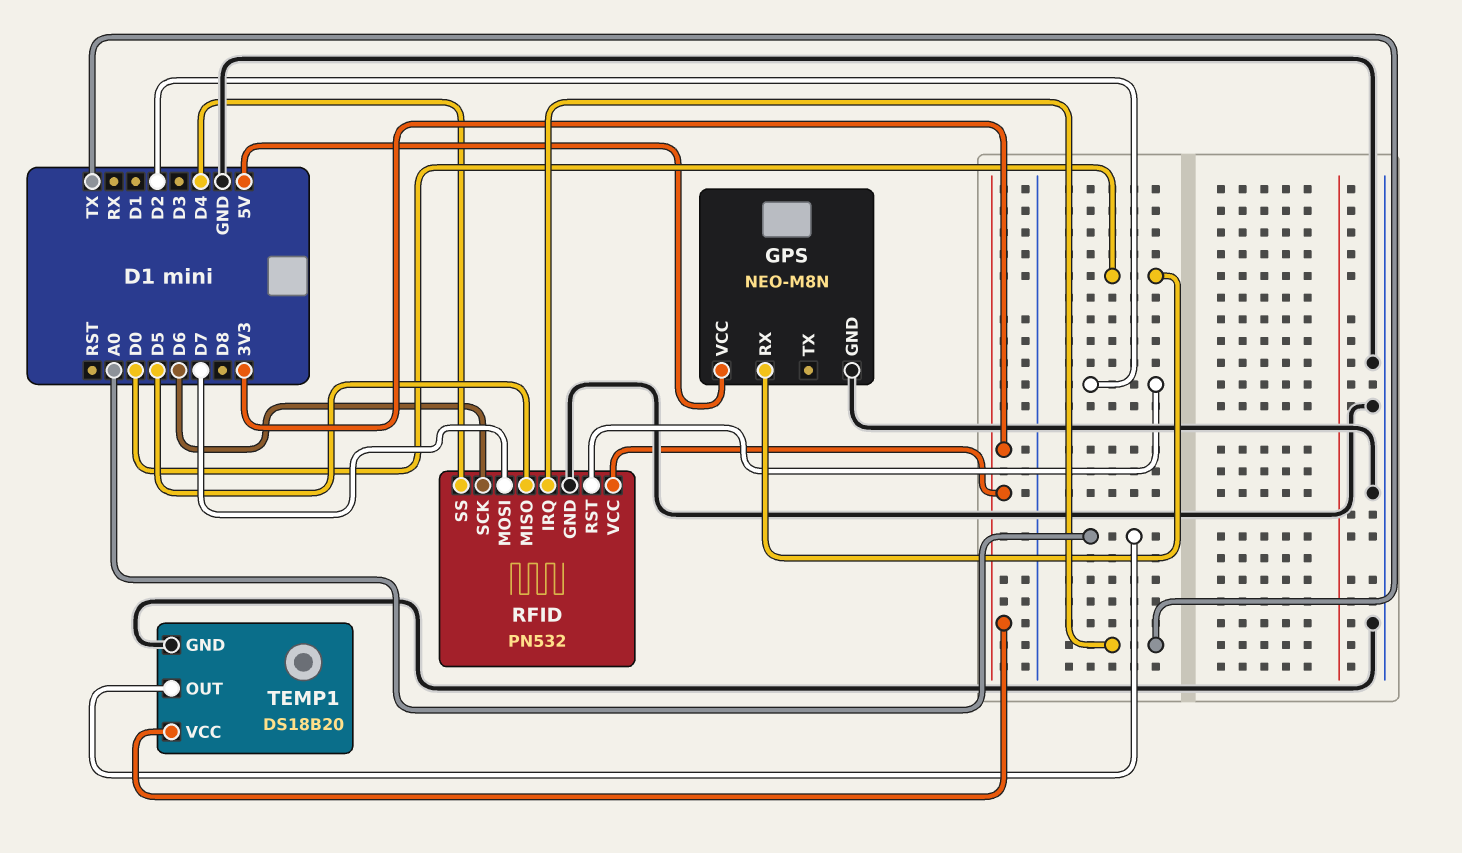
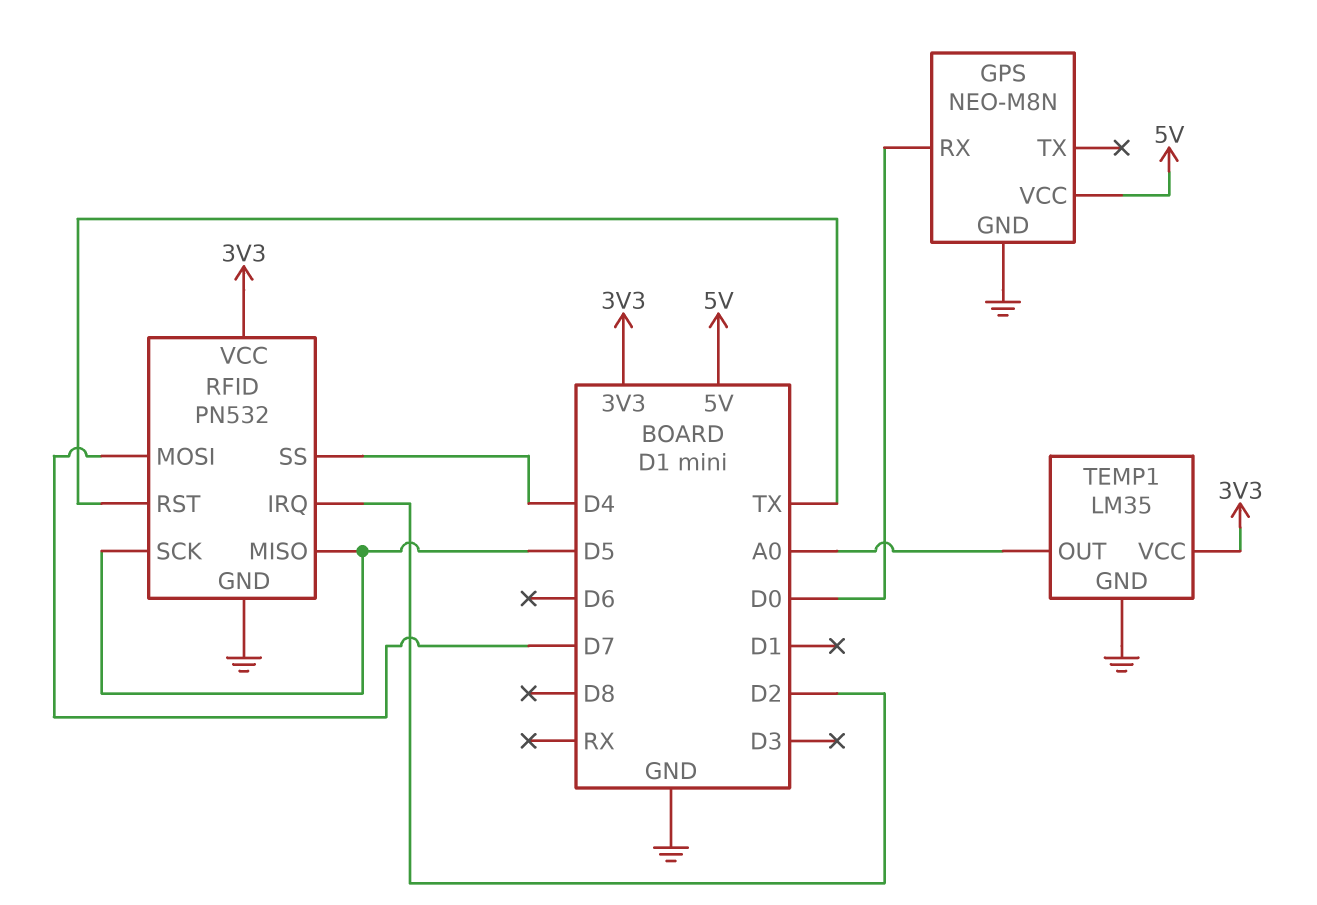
RFID pin IRQ: TX -> D2
RFID pin RST: D2 -> TX
RFID pin SCK: D6 -> D5
TEMP1: DS18B20 -> LM35

